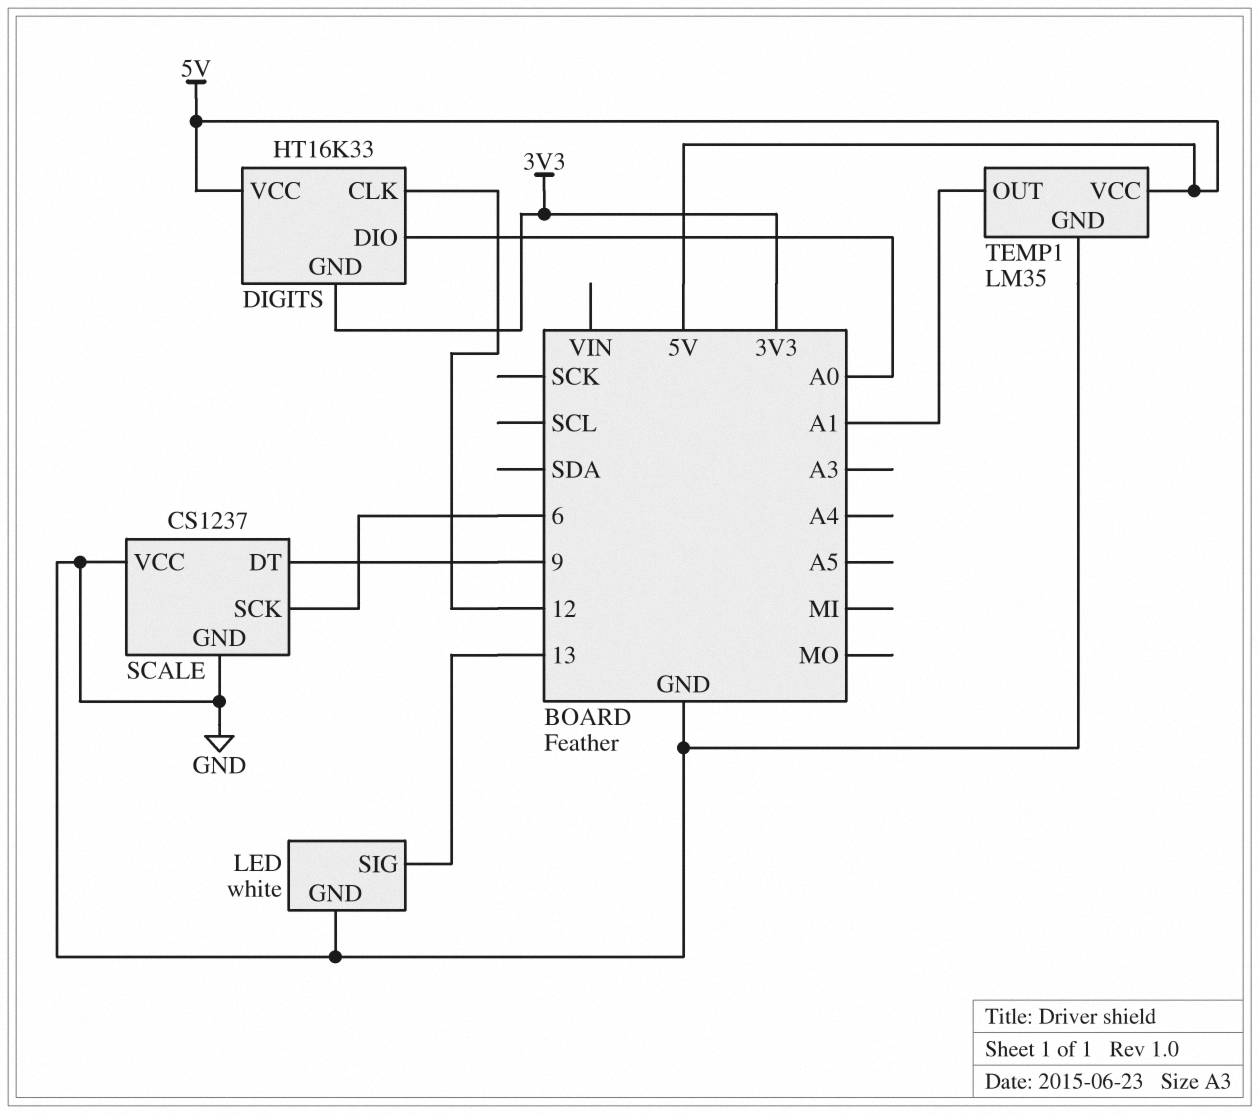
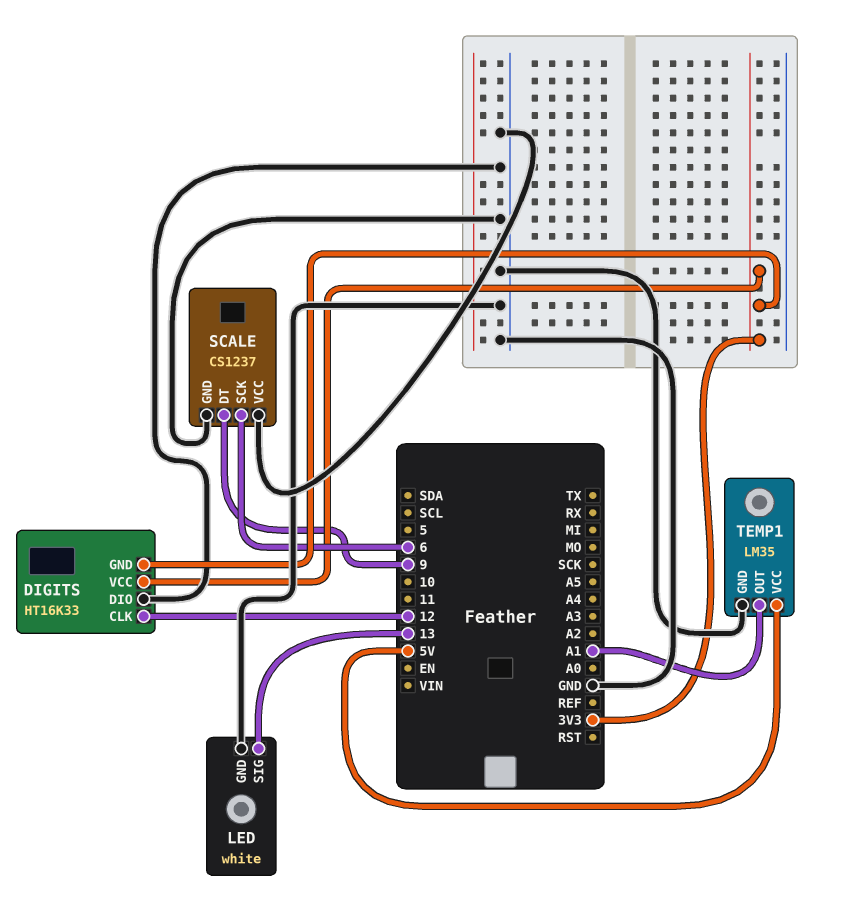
DIGITS pin DIO: A0 -> GND
DIGITS pin VCC: 5V -> 3V3

